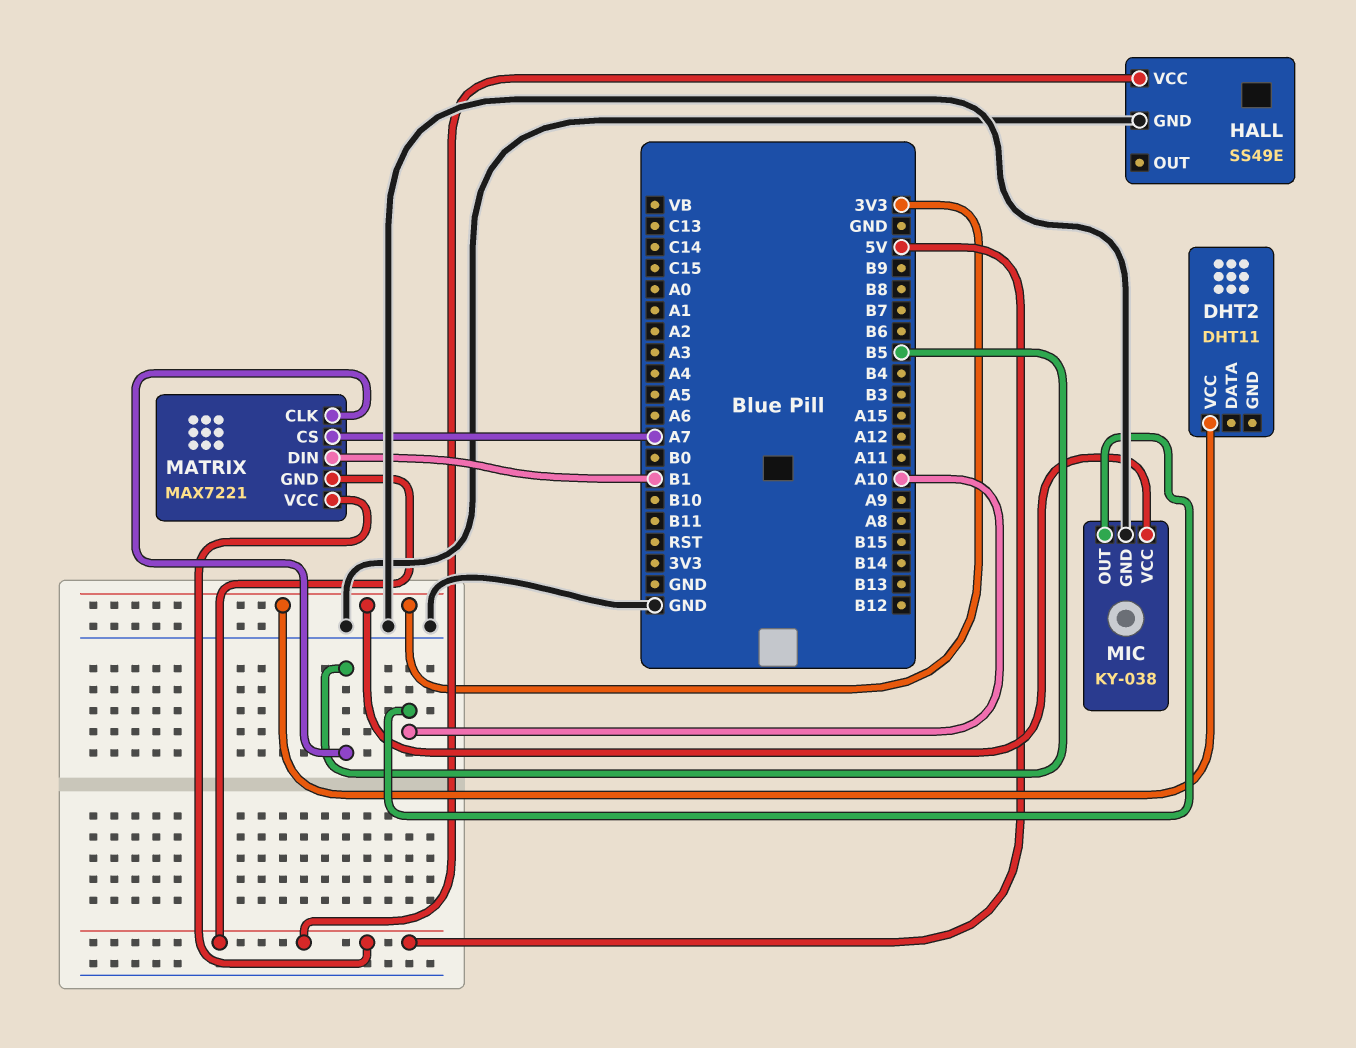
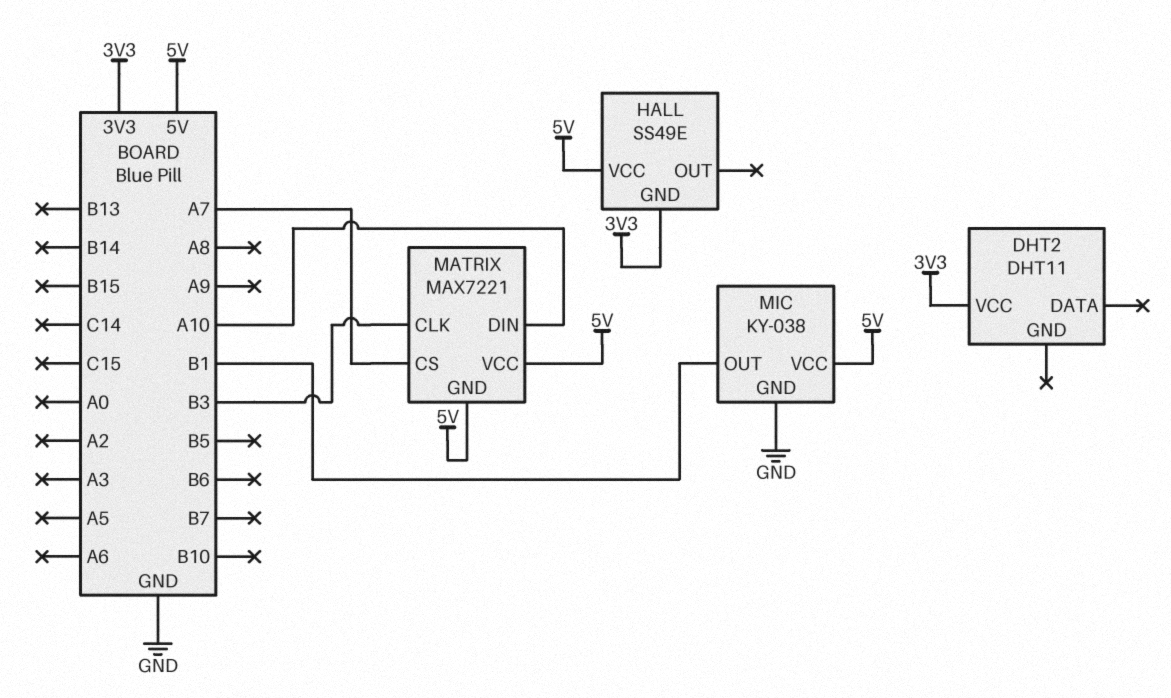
HALL pin GND: GND -> 3V3
MATRIX pin CLK: B5 -> B3
MATRIX pin DIN: B1 -> A10
MIC pin OUT: A10 -> B1
MIC pin VCC: 3V3 -> 5V

